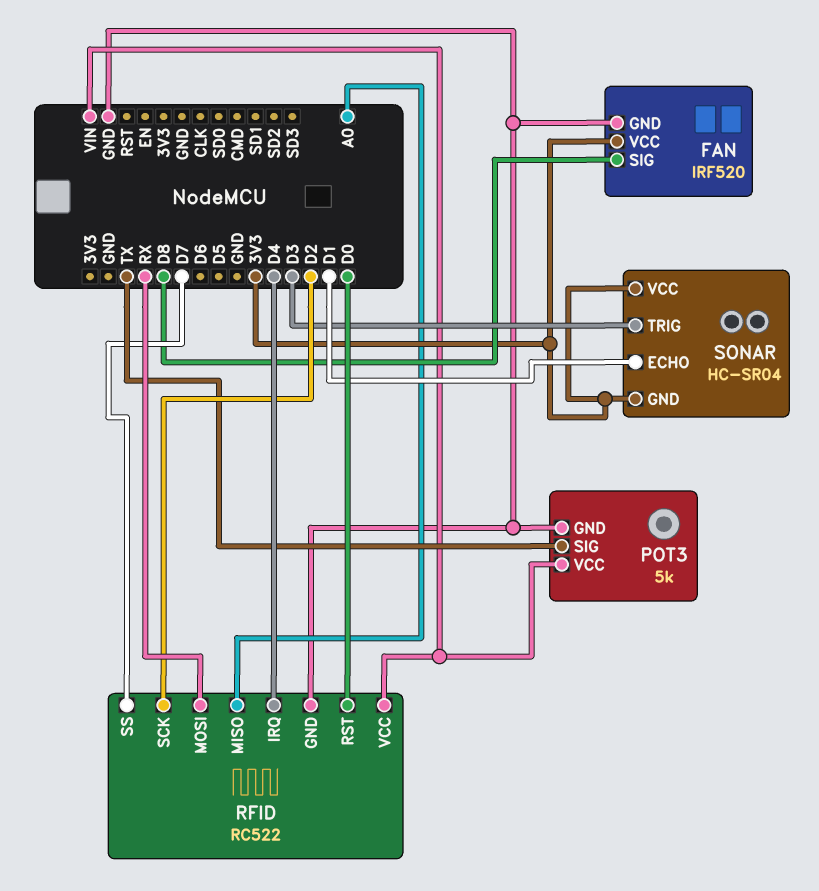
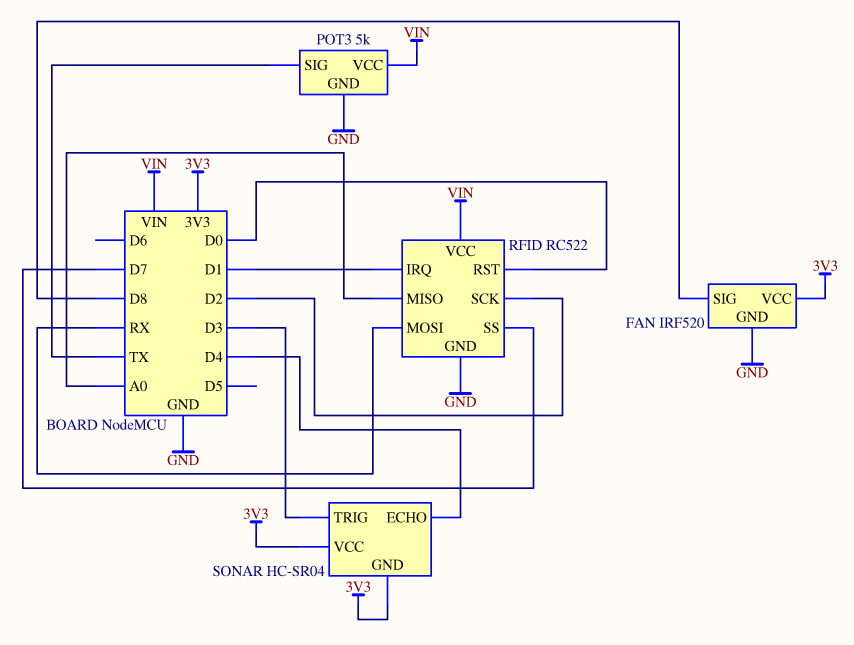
RFID pin IRQ: D4 -> D1
SONAR pin ECHO: D1 -> D4

